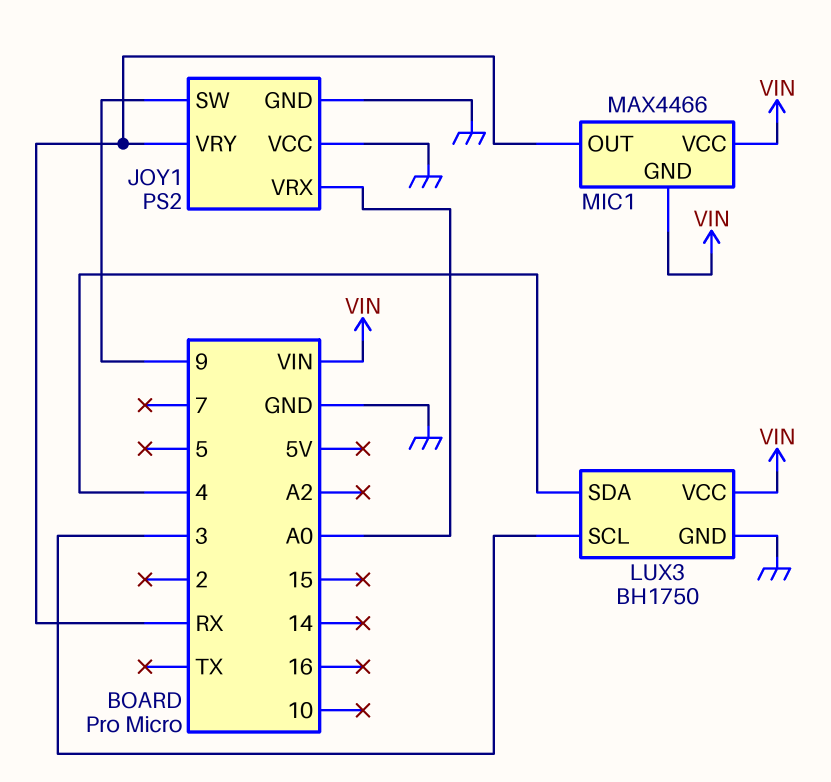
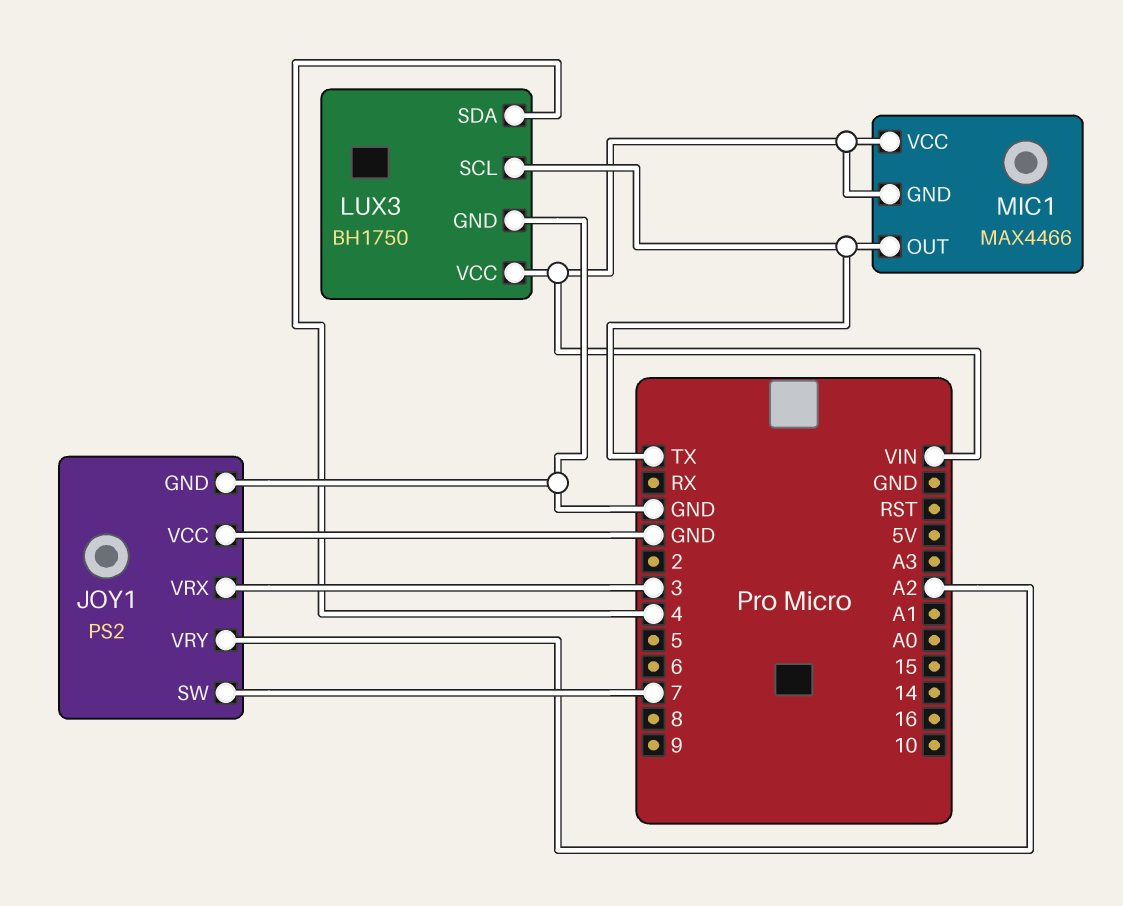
JOY1 pin SW: 9 -> 7
JOY1 pin VRX: A0 -> 3
JOY1 pin VRY: RX -> A2
LUX3 pin SCL: 3 -> TX
MIC1 pin OUT: RX -> TX

